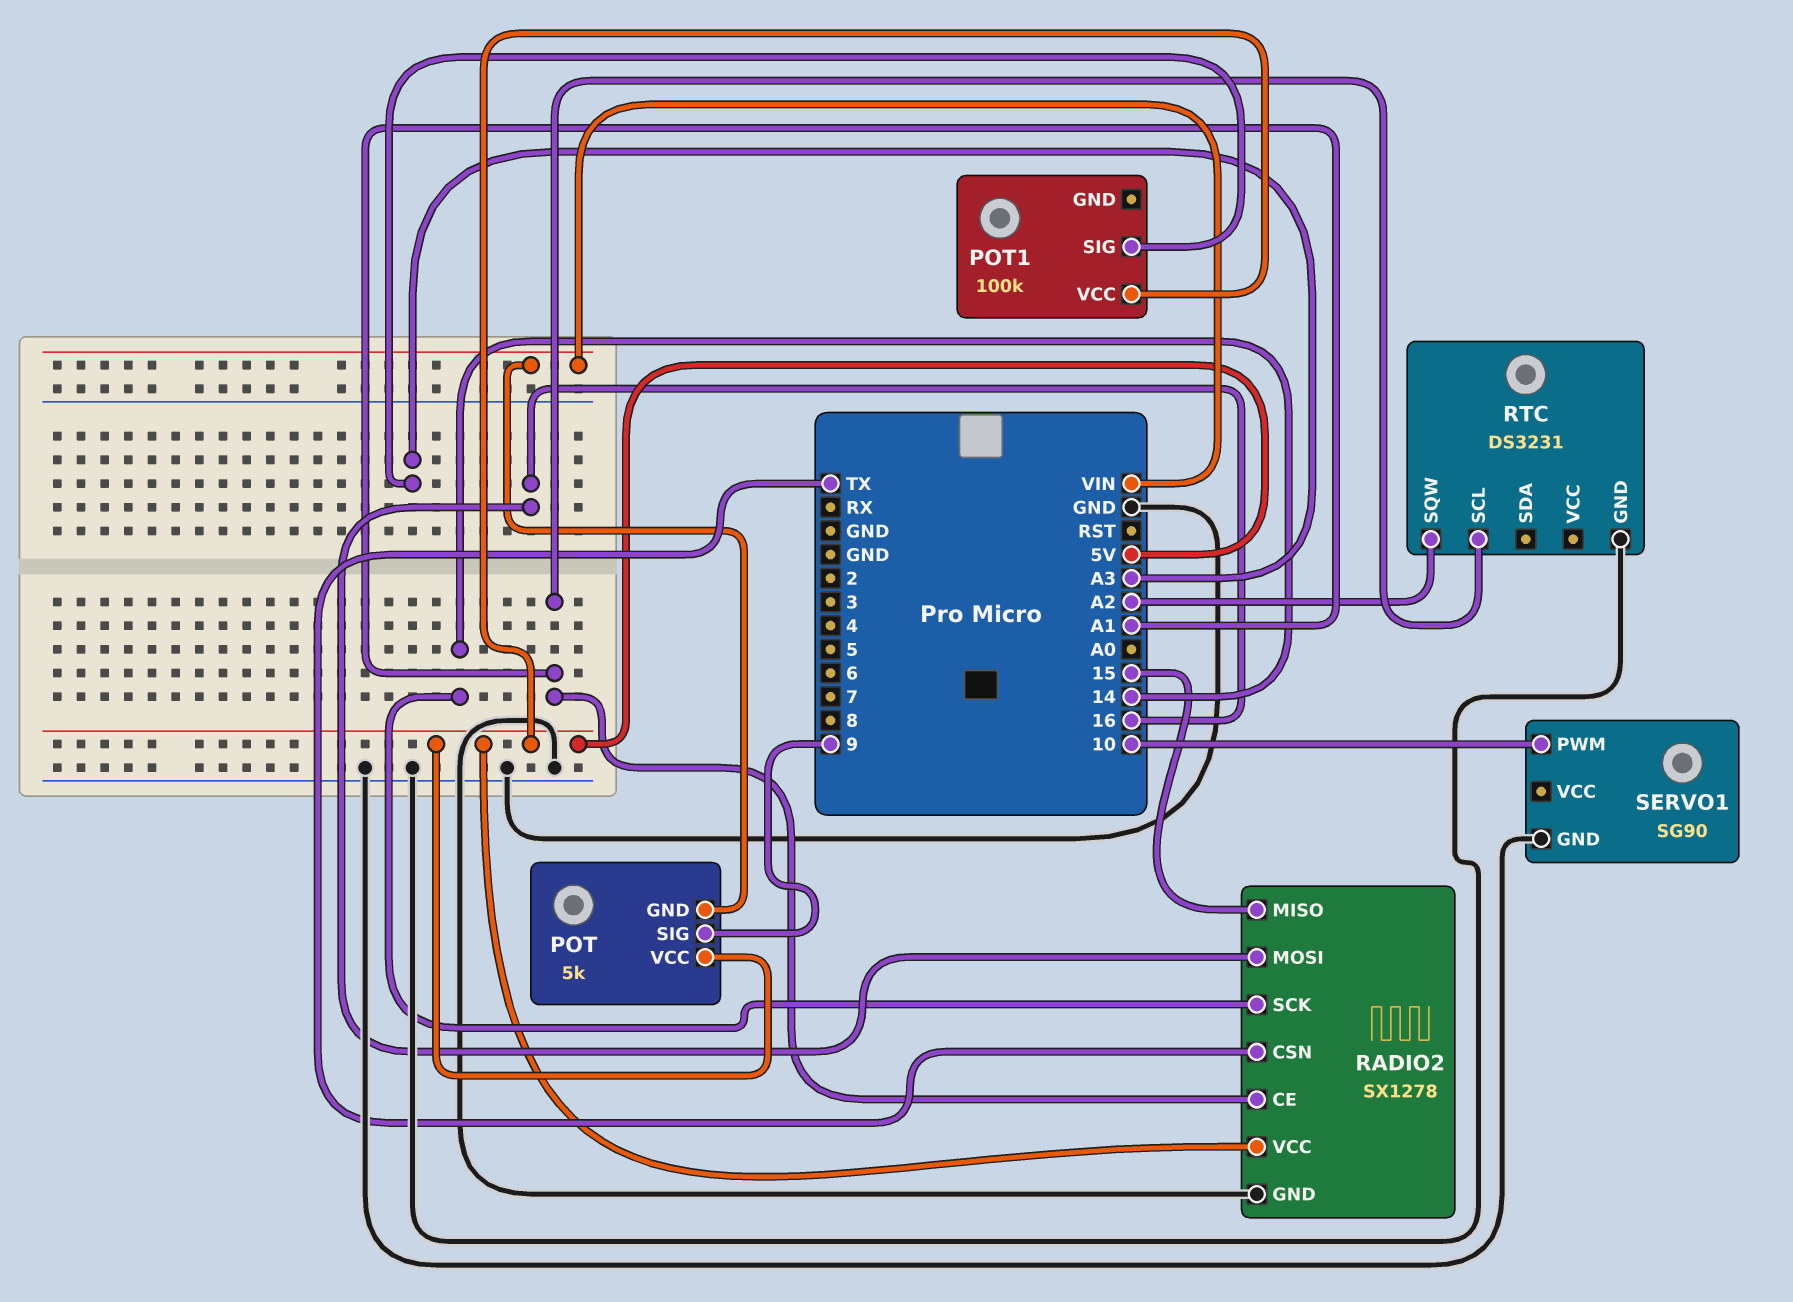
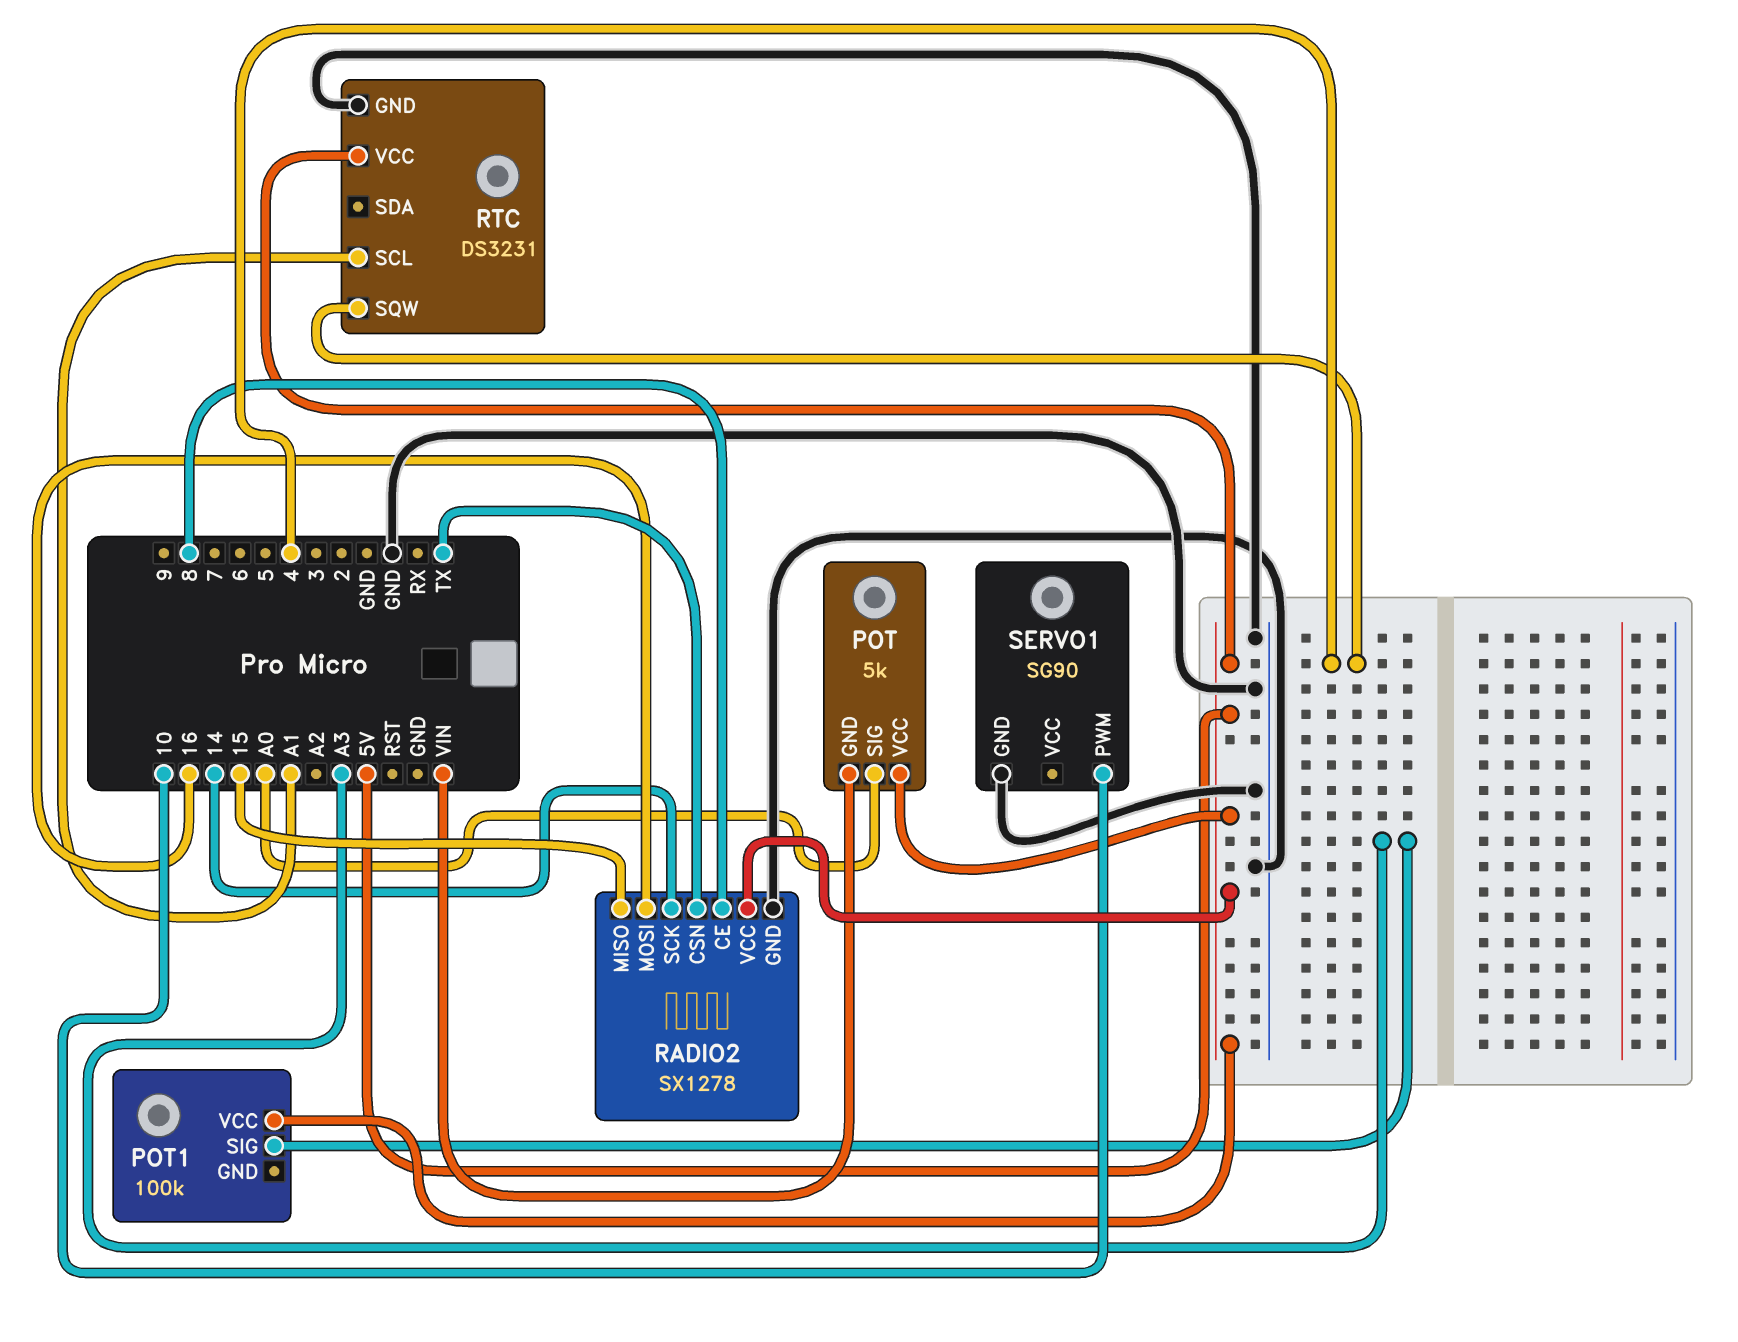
POT pin SIG: 9 -> A0
RADIO2 pin CE: A1 -> 8
RTC pin SQW: A2 -> 4
RTC pin VCC: none -> 5V

